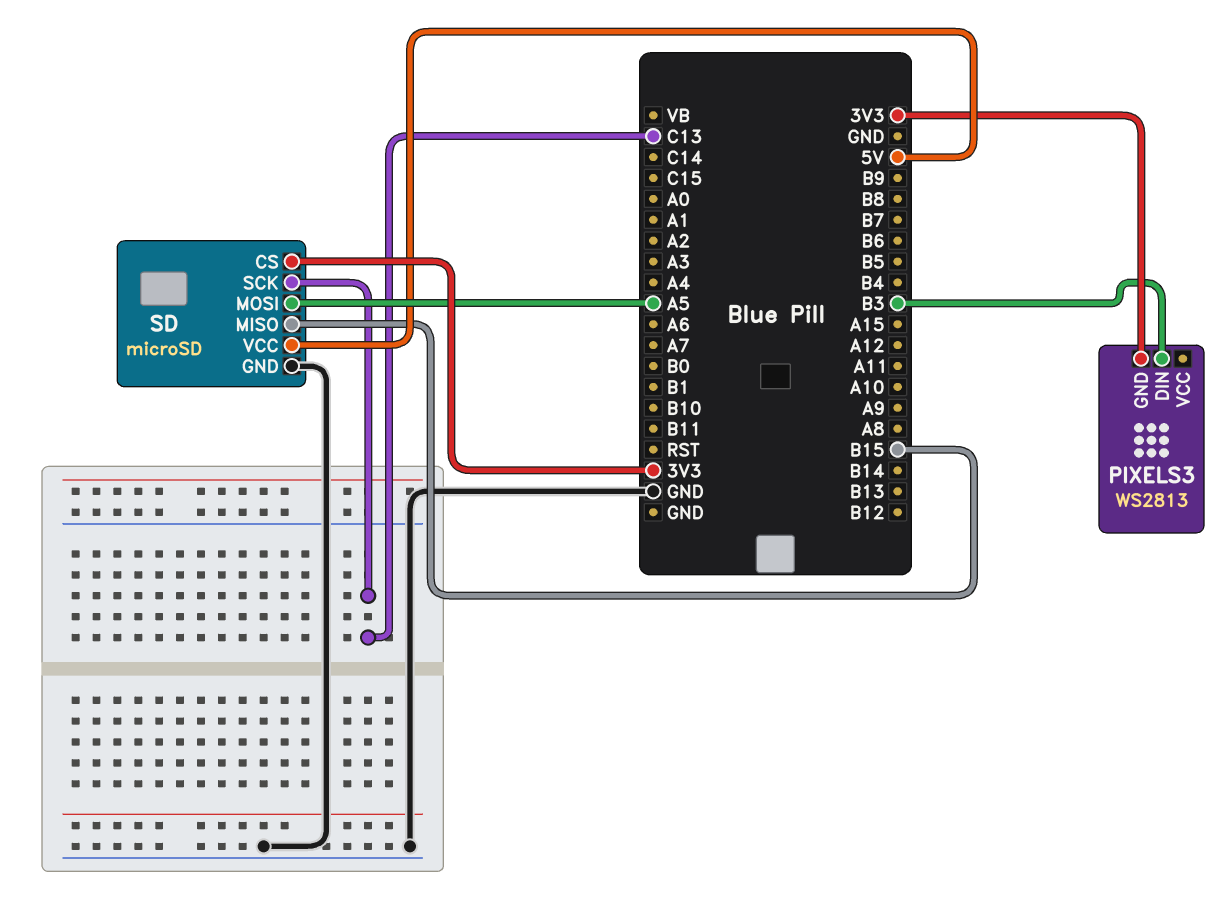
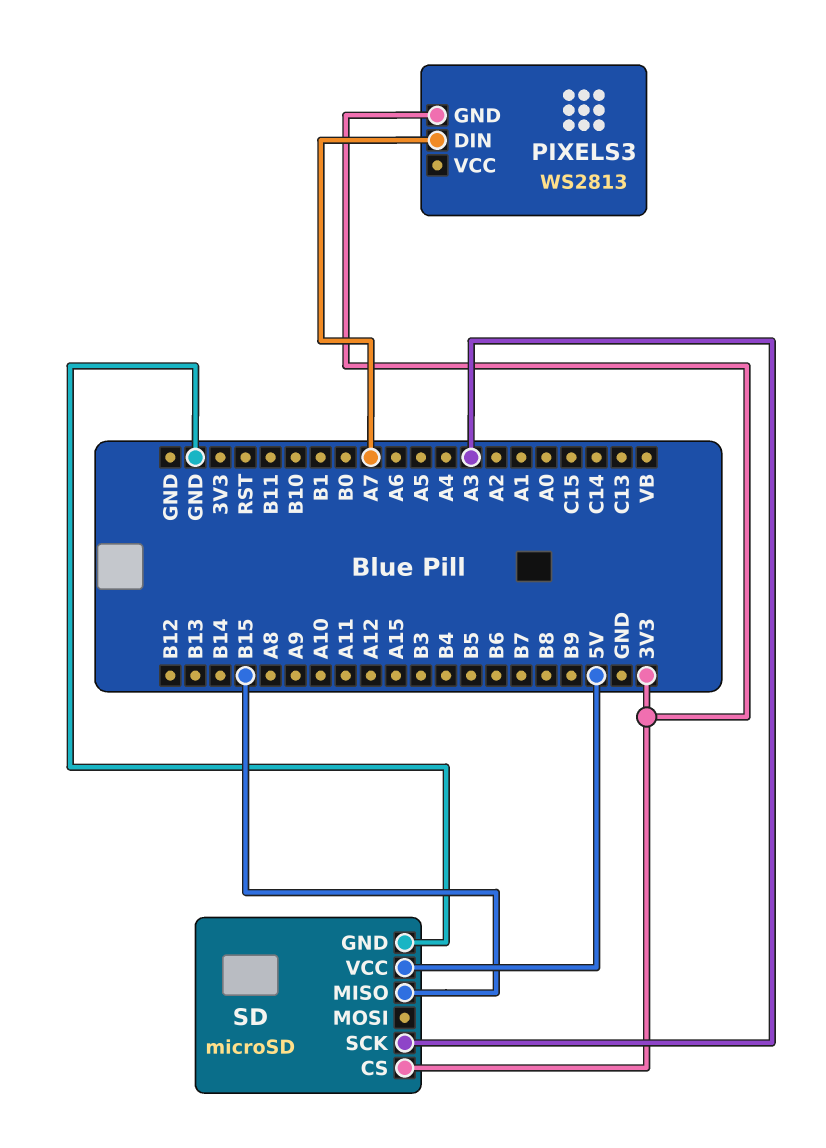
PIXELS3 pin DIN: B3 -> A7
SD pin MOSI: A5 -> none
SD pin SCK: C13 -> A3

